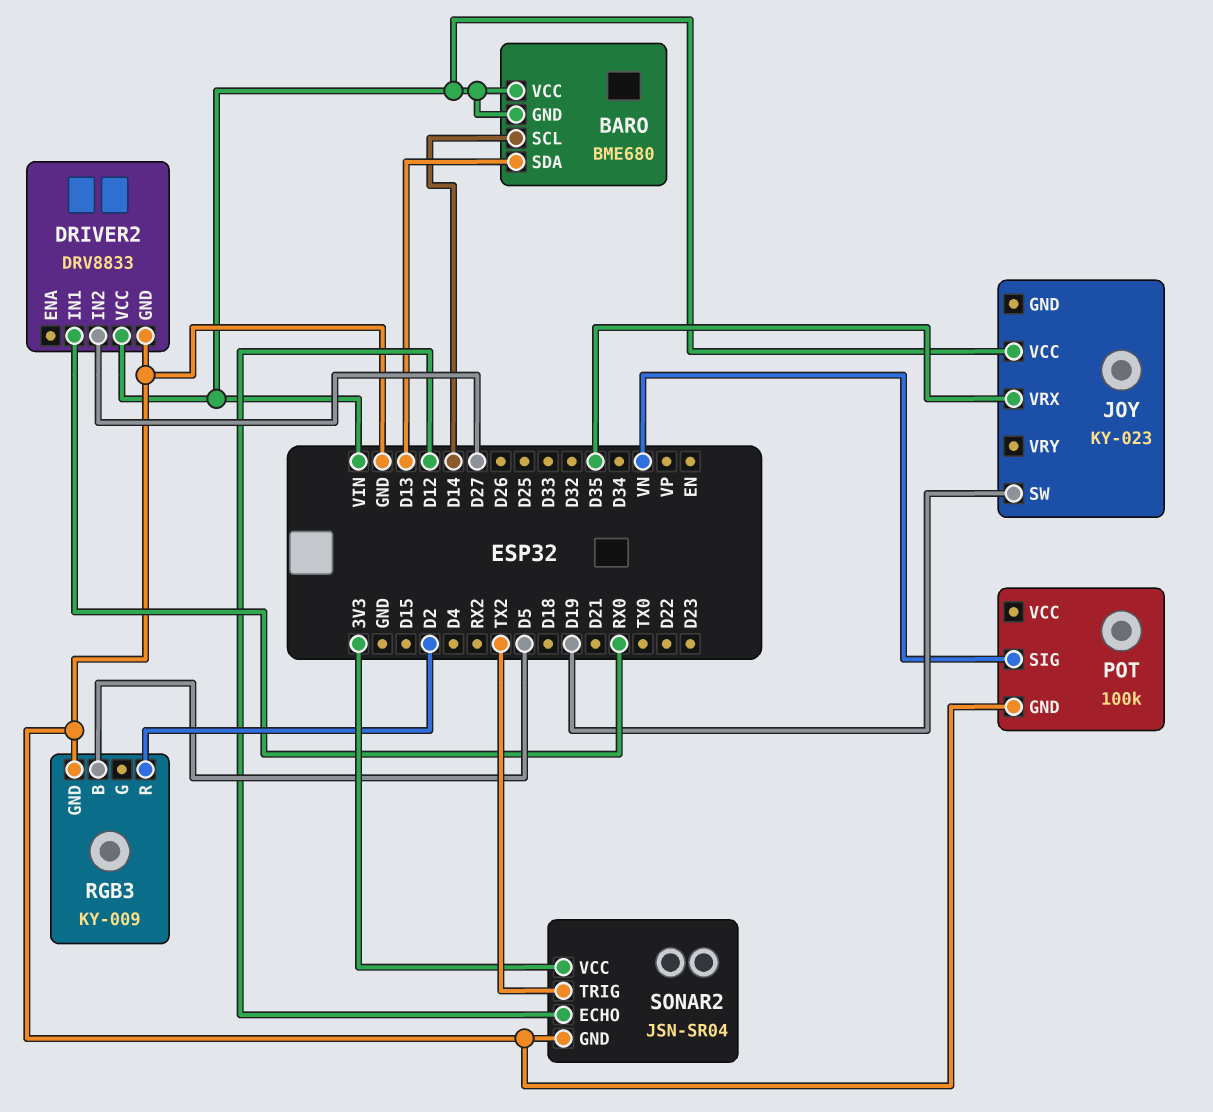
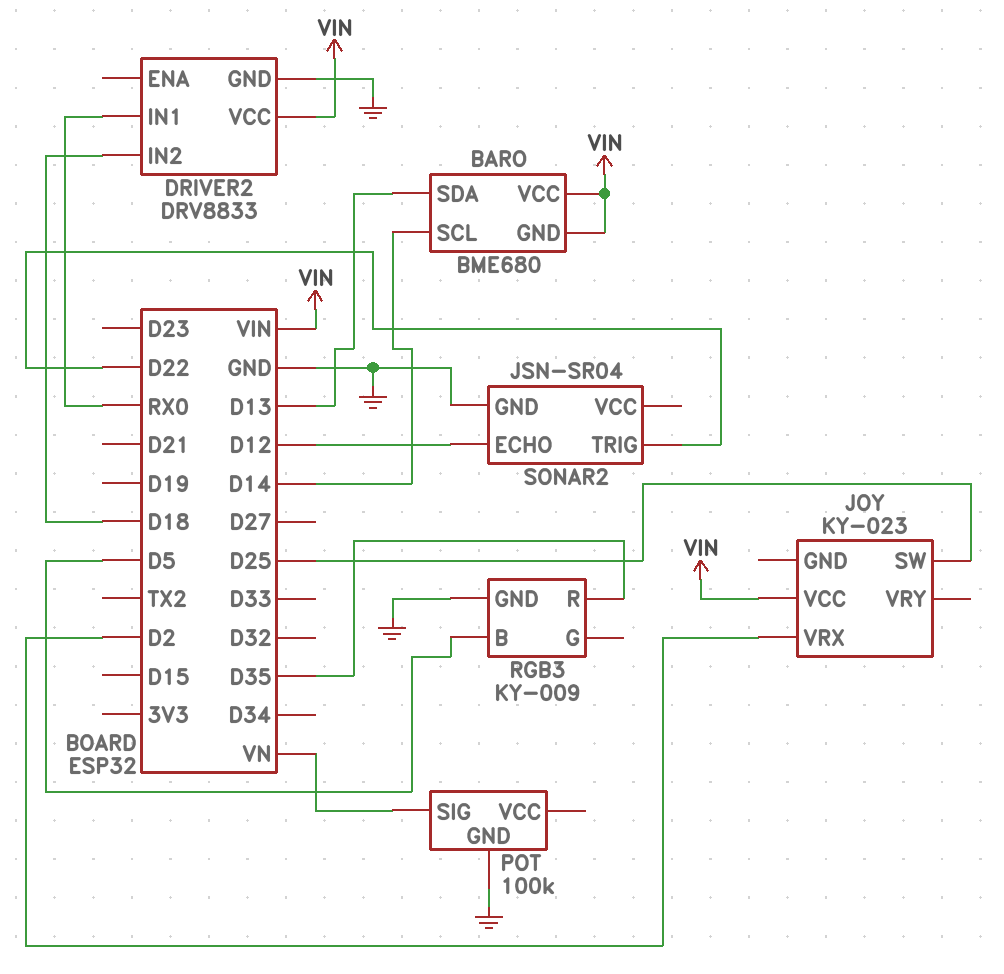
DRIVER2 pin IN2: D27 -> D18
JOY pin SW: D19 -> D25
JOY pin VRX: D35 -> D2
RGB3 pin R: D2 -> D35
SONAR2 pin TRIG: TX2 -> D22
SONAR2 pin VCC: 3V3 -> none

